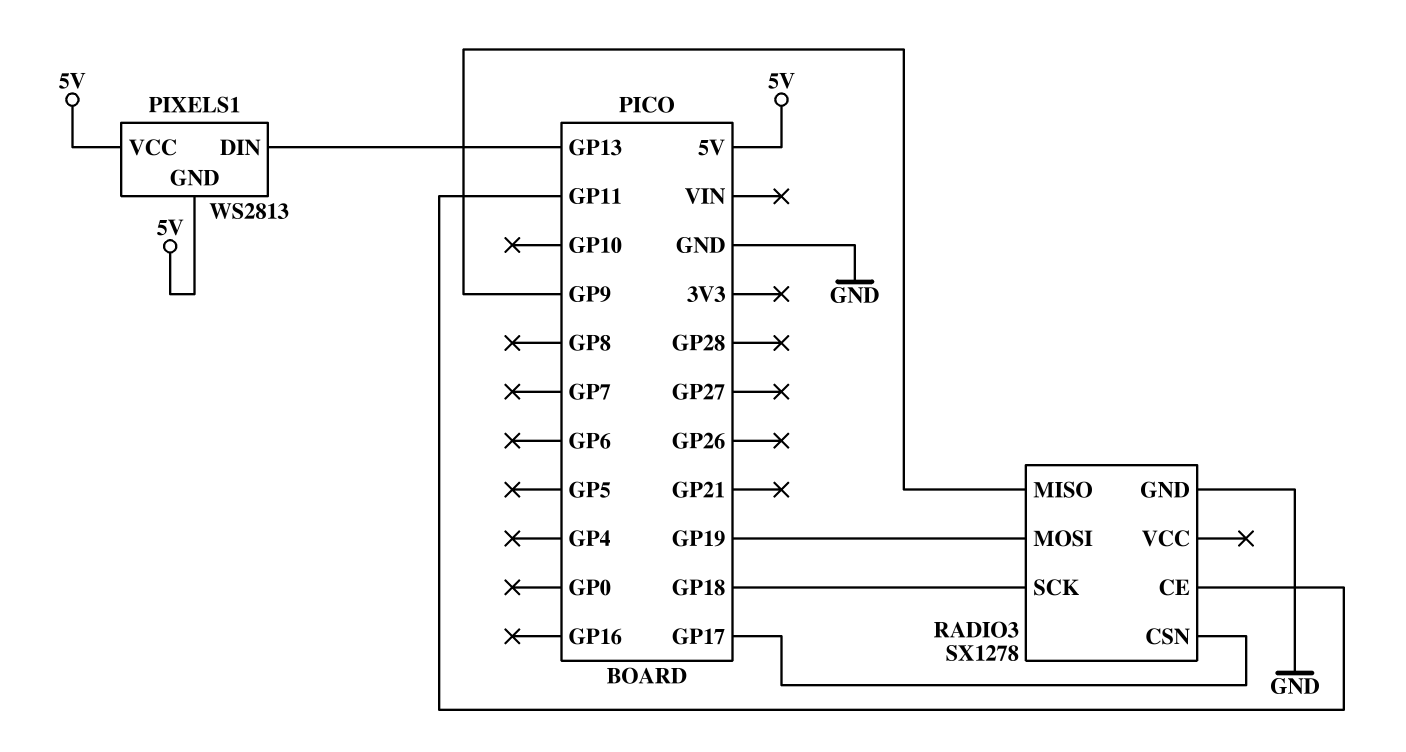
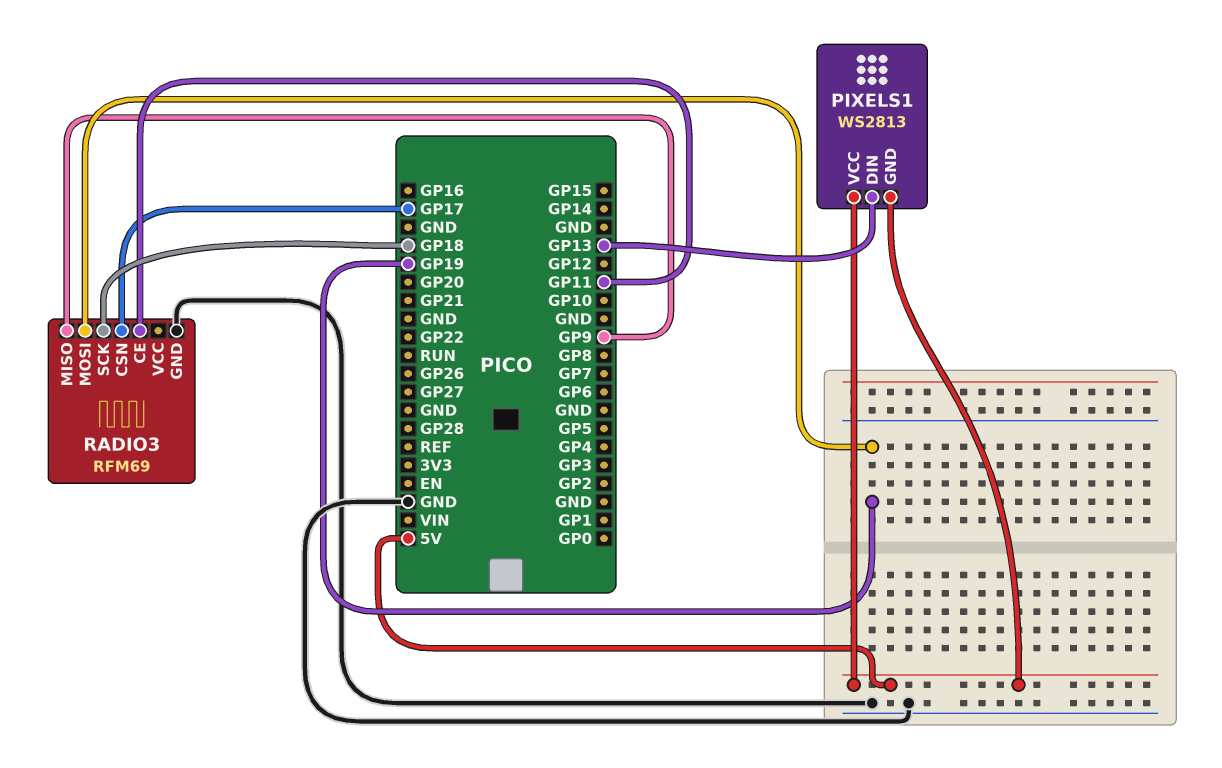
RADIO3: SX1278 -> RFM69

